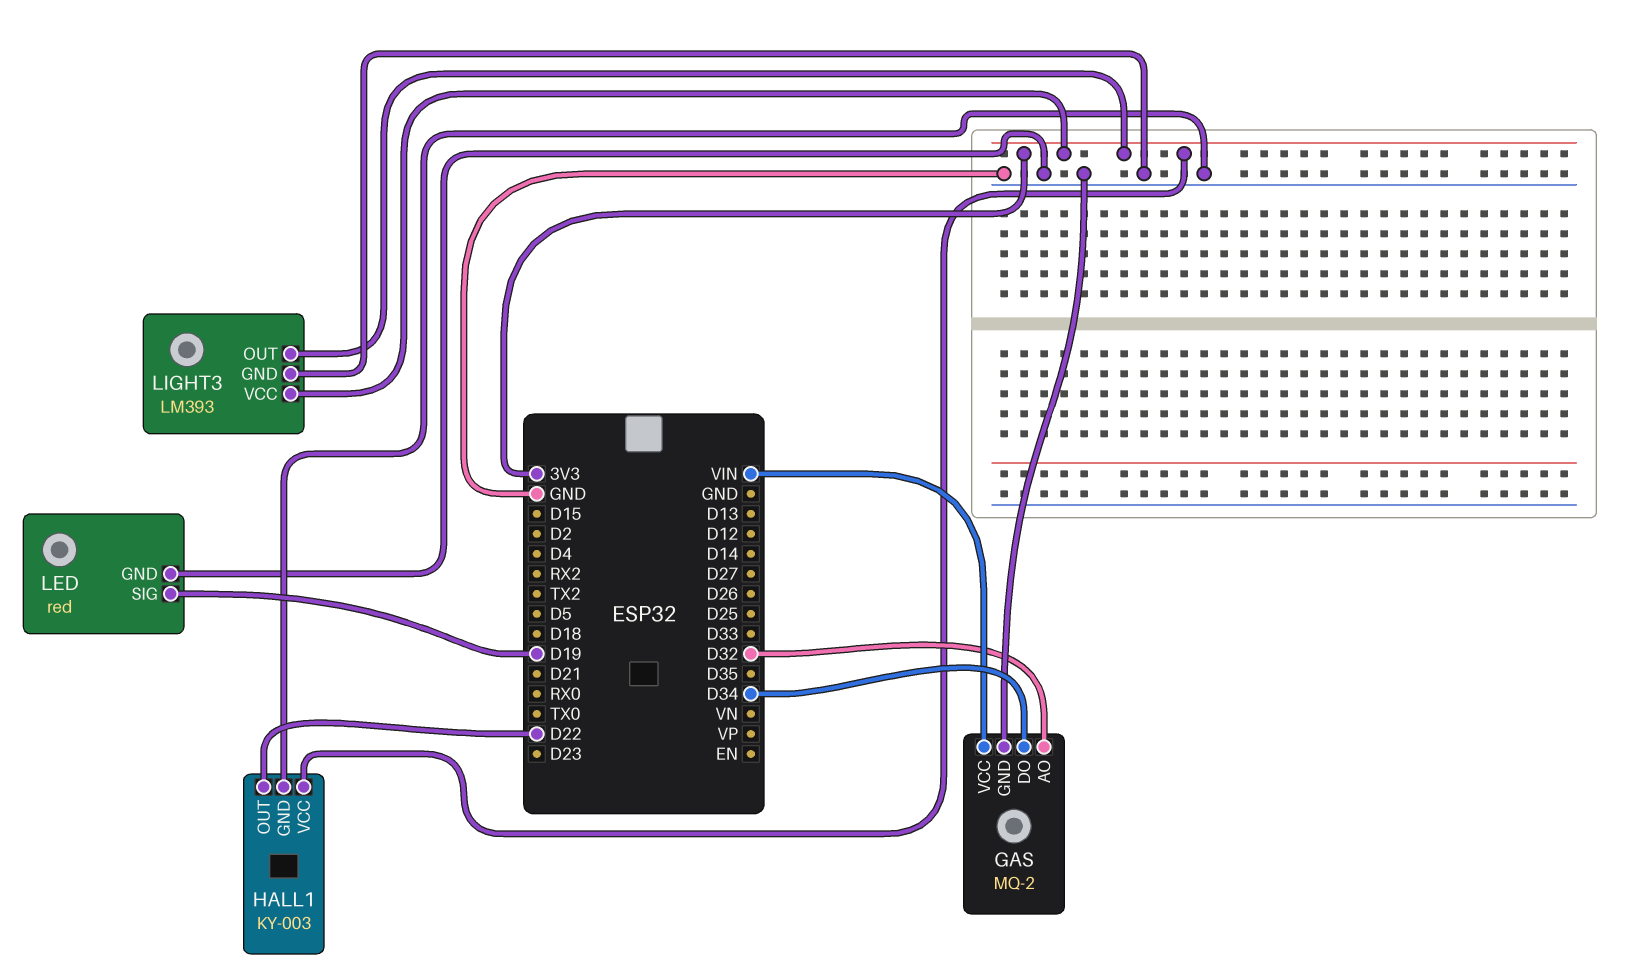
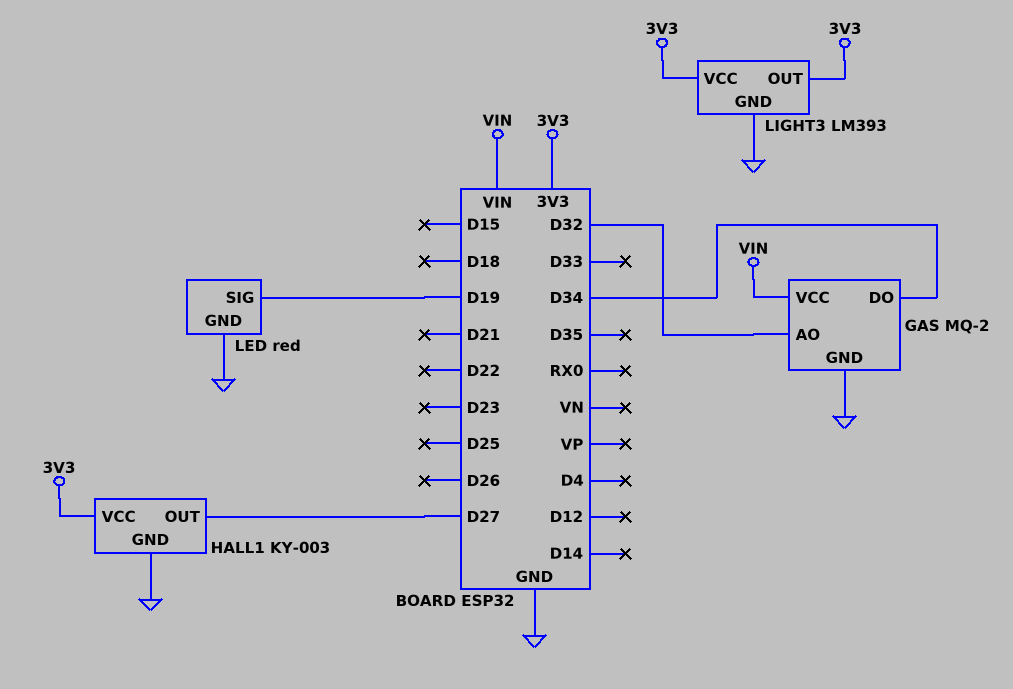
HALL1 pin OUT: D22 -> D27

